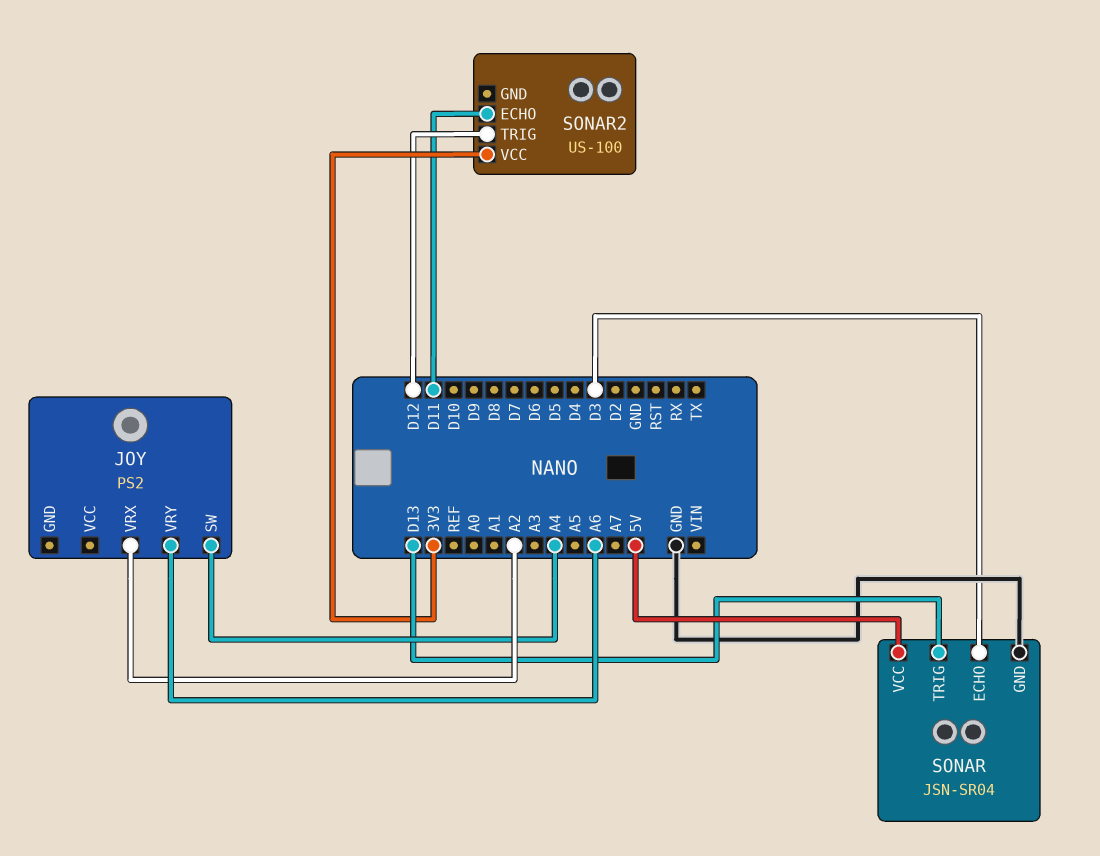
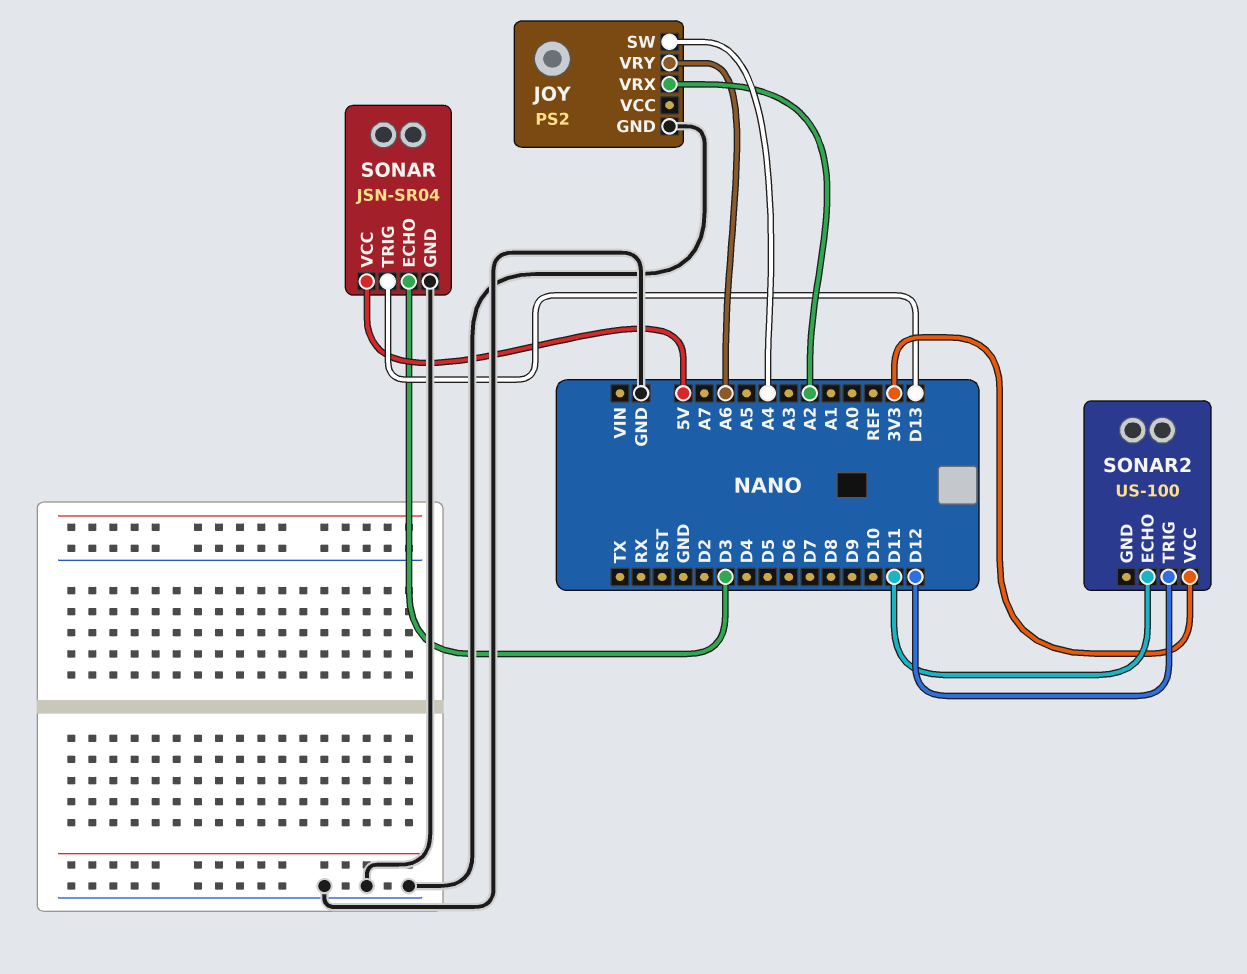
JOY pin GND: none -> GND

